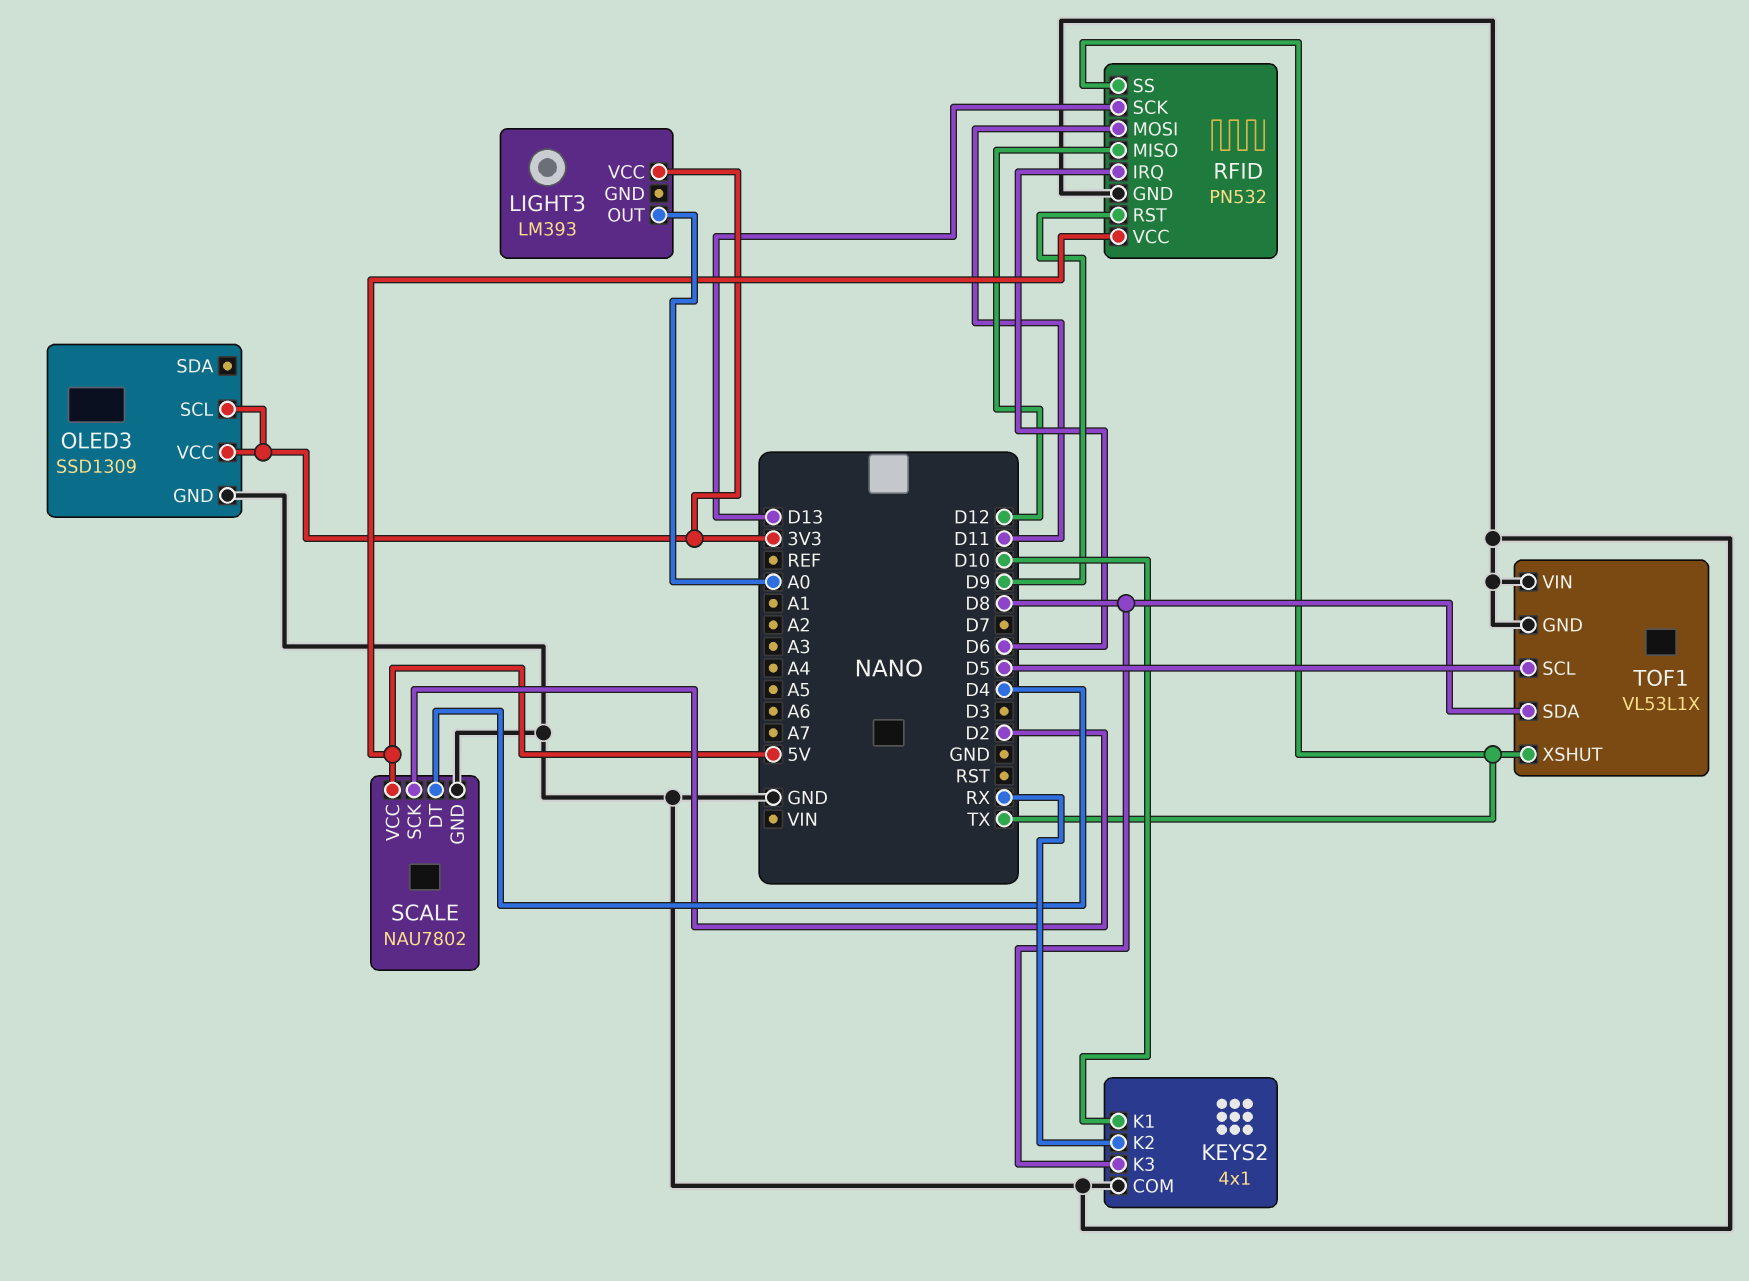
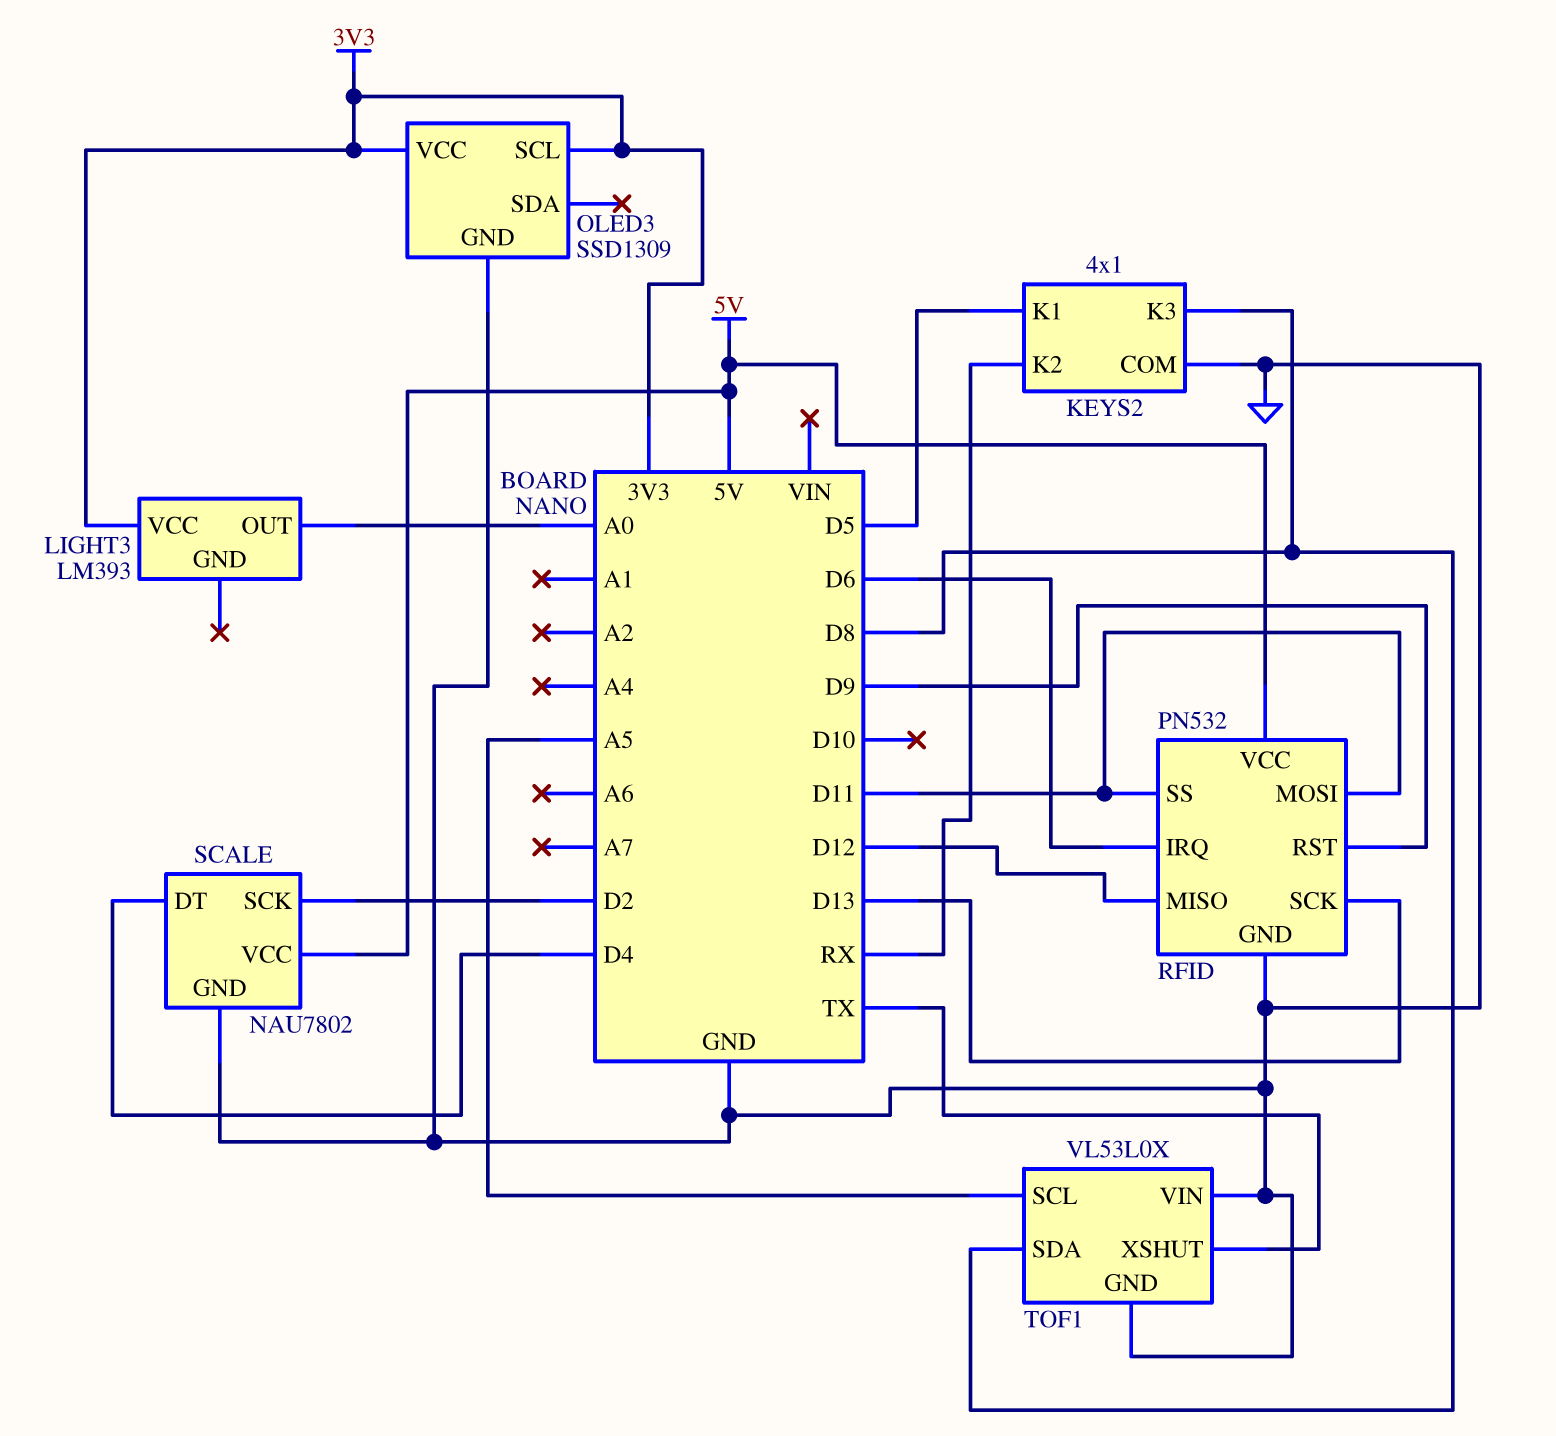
KEYS2 pin K1: D10 -> D5
RFID pin SS: TX -> D11
TOF1: VL53L1X -> VL53L0X
TOF1 pin SCL: D5 -> A5

